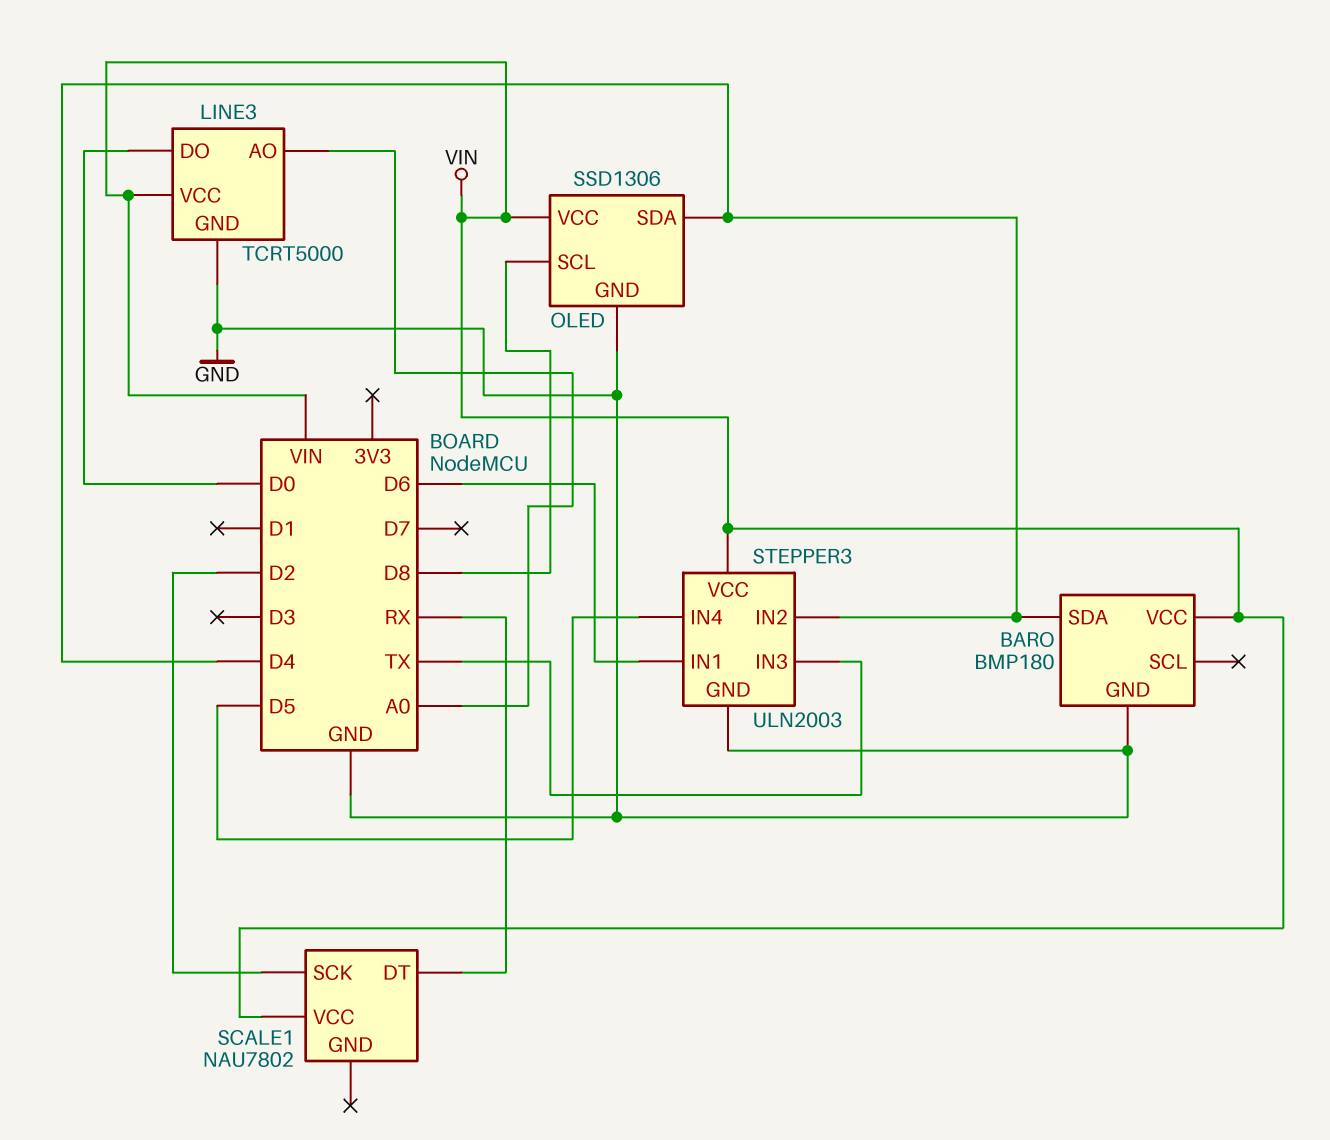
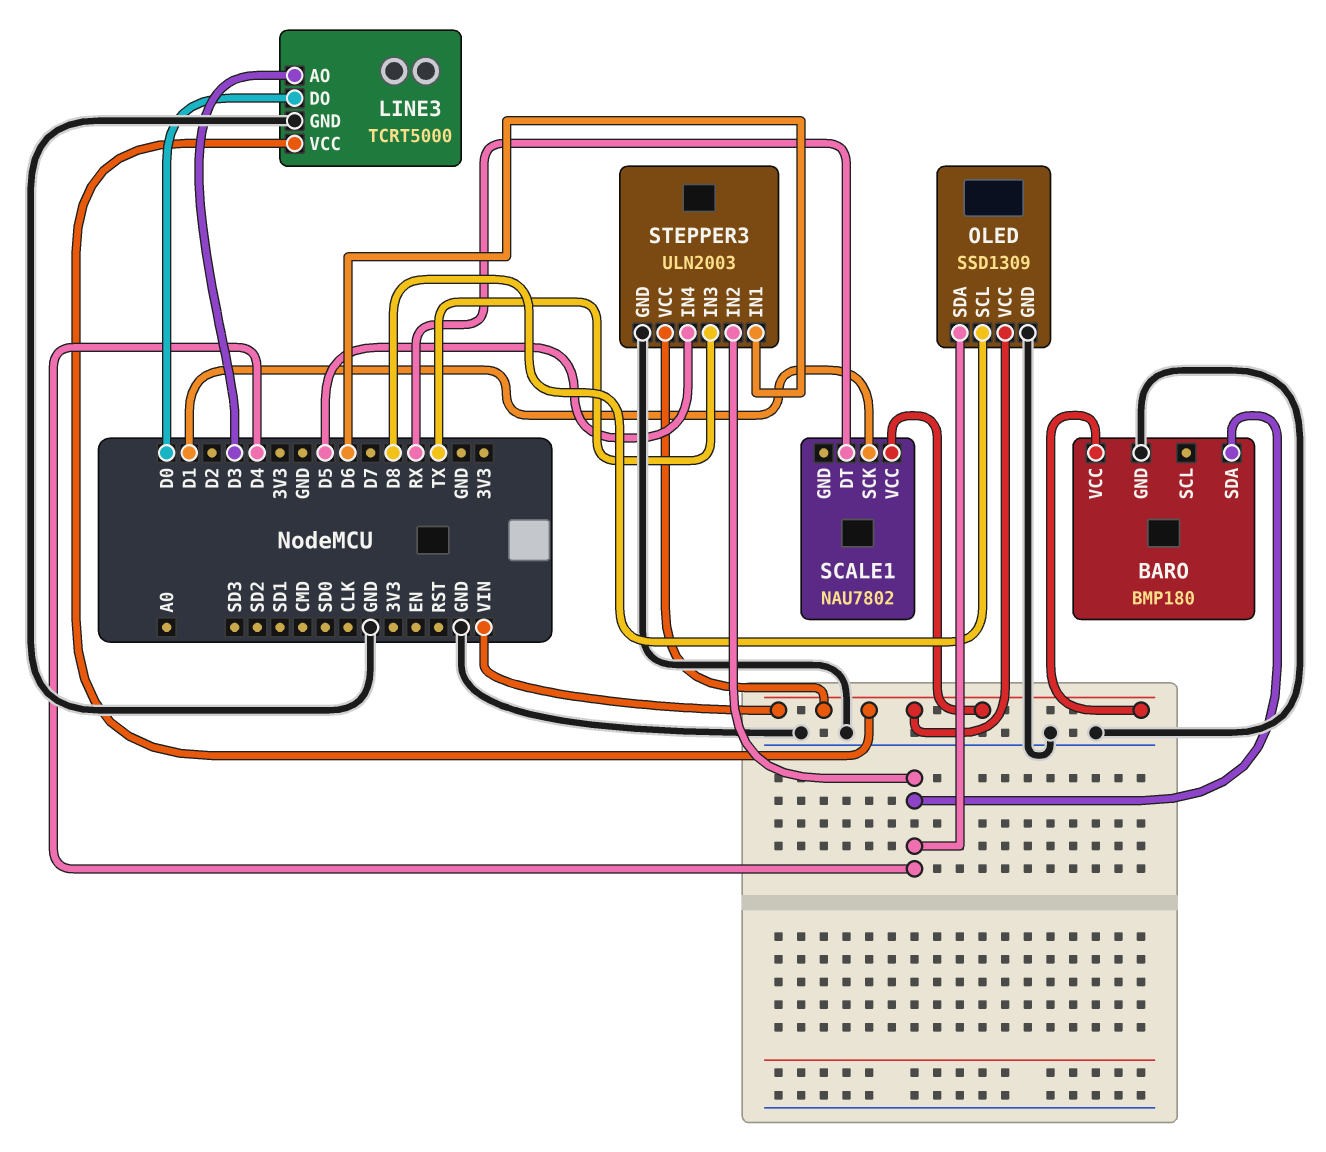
LINE3 pin AO: A0 -> D3
OLED: SSD1306 -> SSD1309
SCALE1 pin SCK: D2 -> D1

